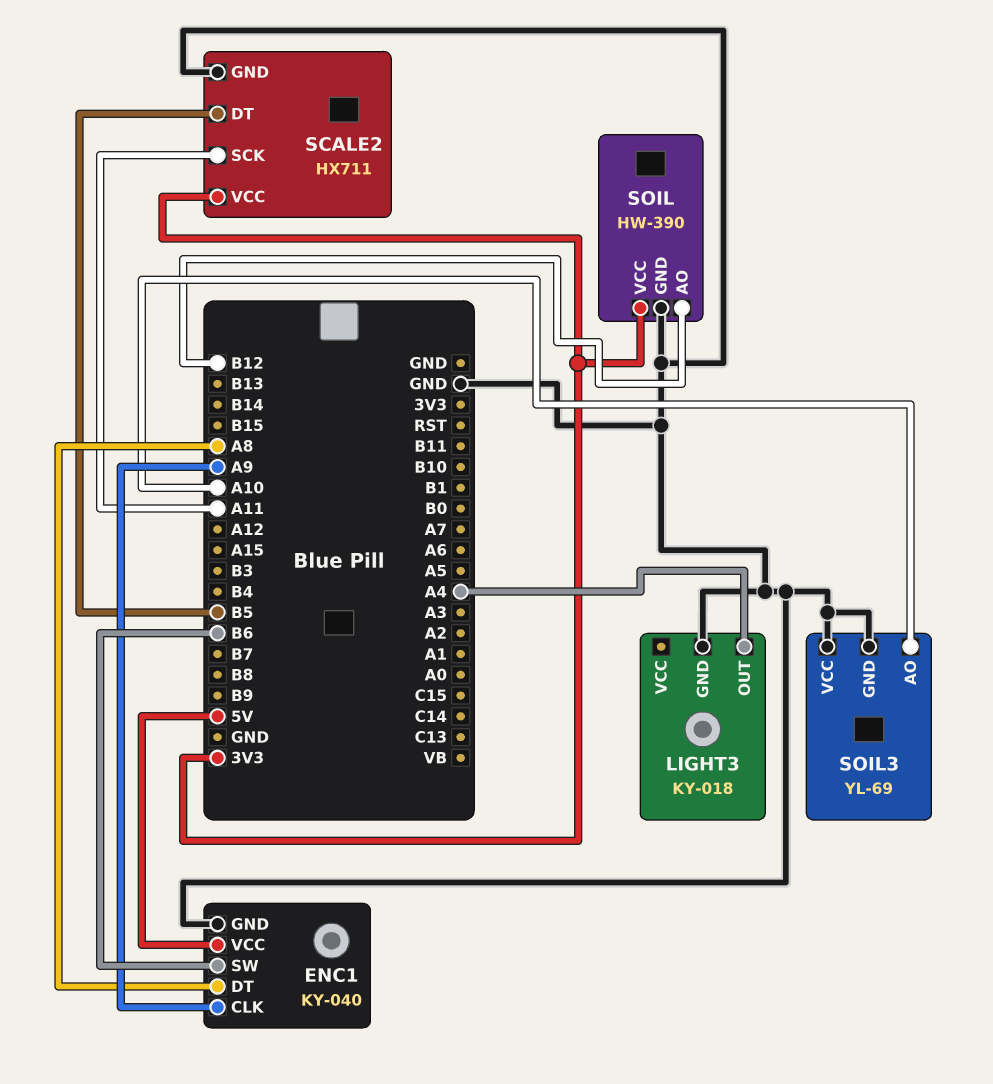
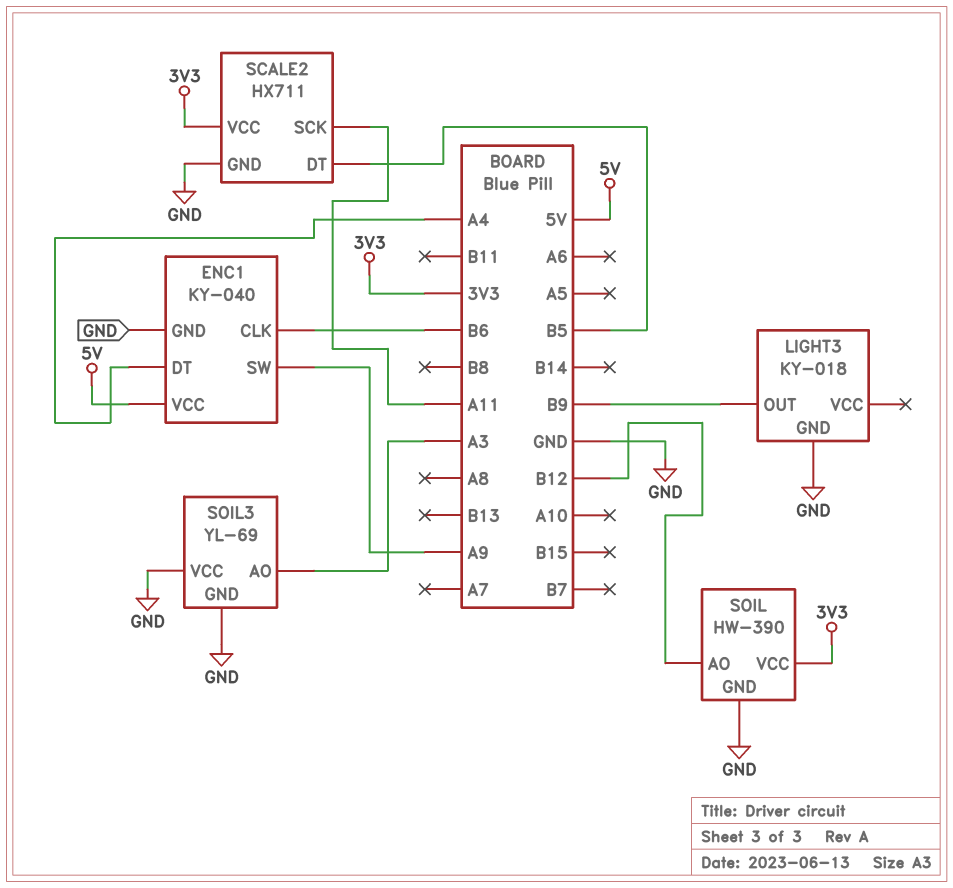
ENC1 pin CLK: A9 -> B6
ENC1 pin DT: A8 -> A4
ENC1 pin SW: B6 -> A9
LIGHT3 pin OUT: A4 -> B9
SOIL3 pin AO: A10 -> A3

